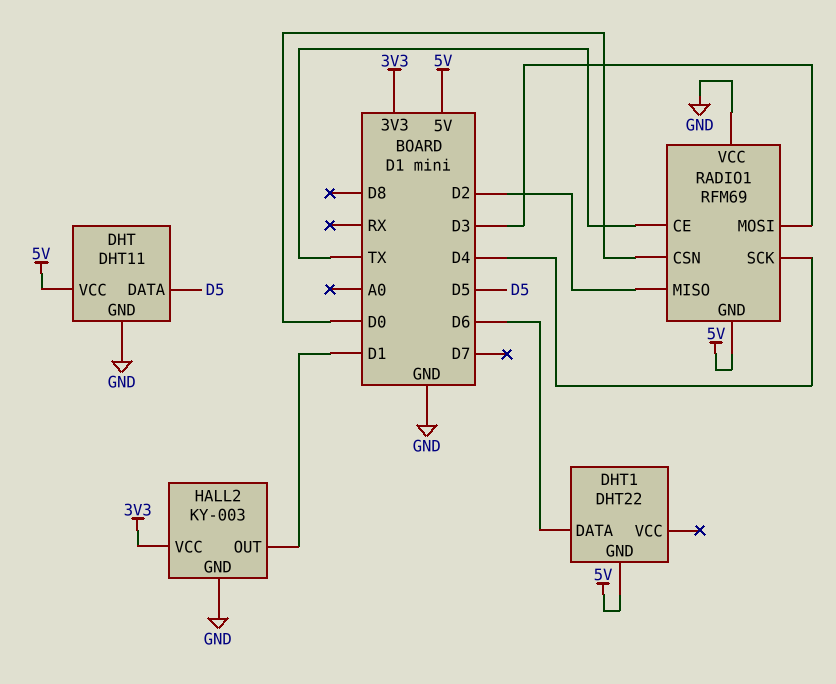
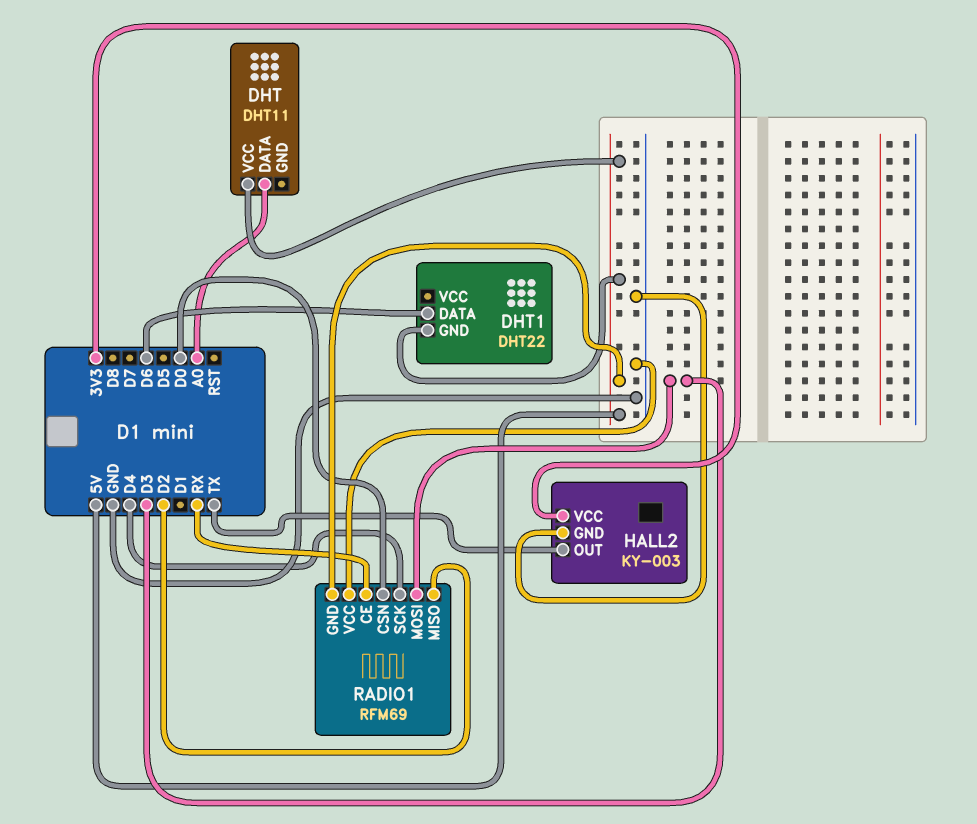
DHT pin DATA: D5 -> A0
DHT pin GND: GND -> none
HALL2 pin OUT: D1 -> TX
RADIO1 pin CE: TX -> RX

